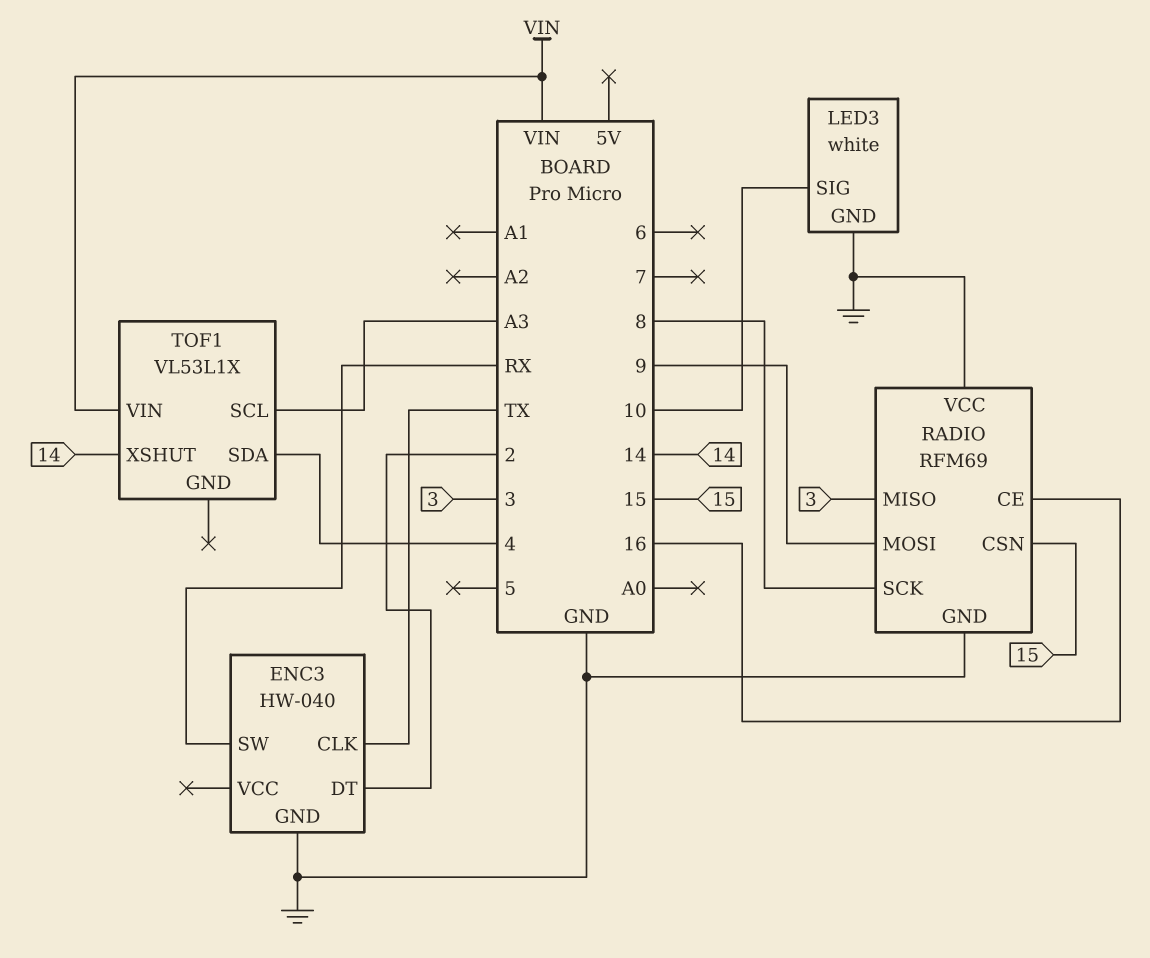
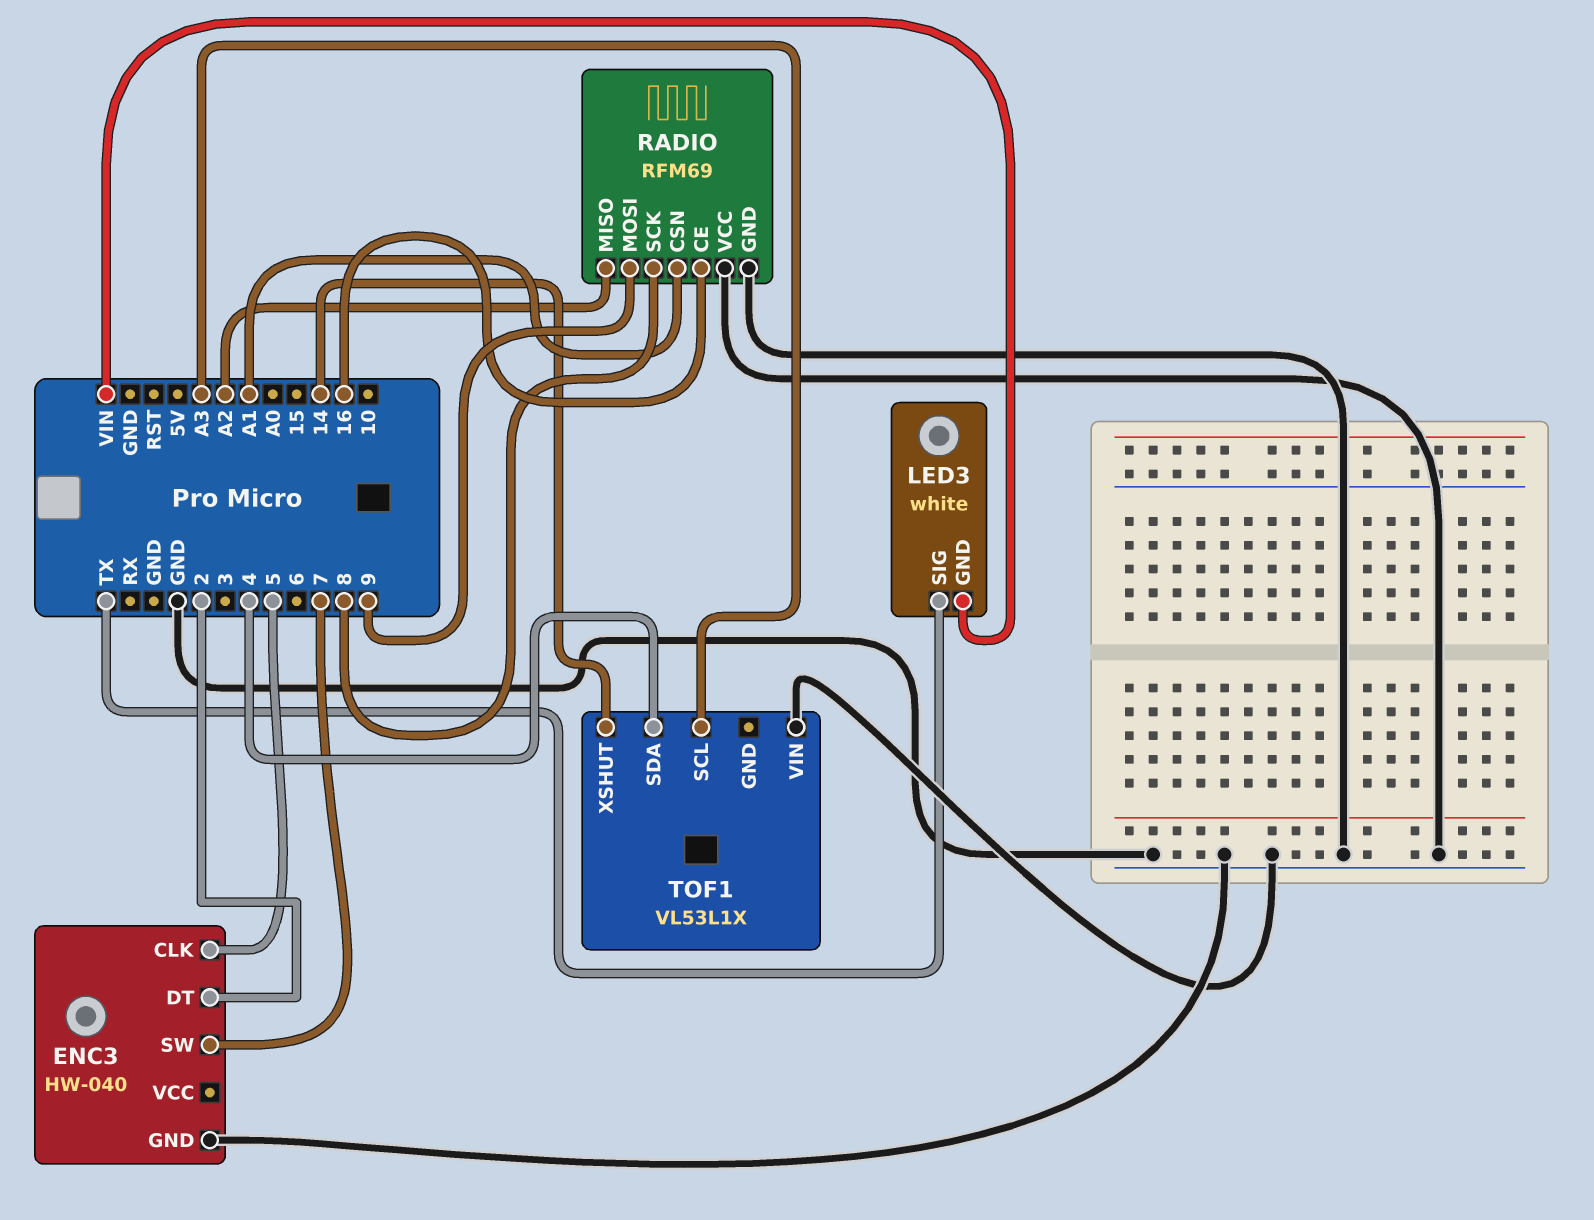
ENC3 pin CLK: TX -> 5
ENC3 pin SW: RX -> 7
LED3 pin GND: GND -> VIN
LED3 pin SIG: 10 -> TX
RADIO pin CSN: 15 -> A1
RADIO pin MISO: 3 -> A2
TOF1 pin VIN: VIN -> GND

